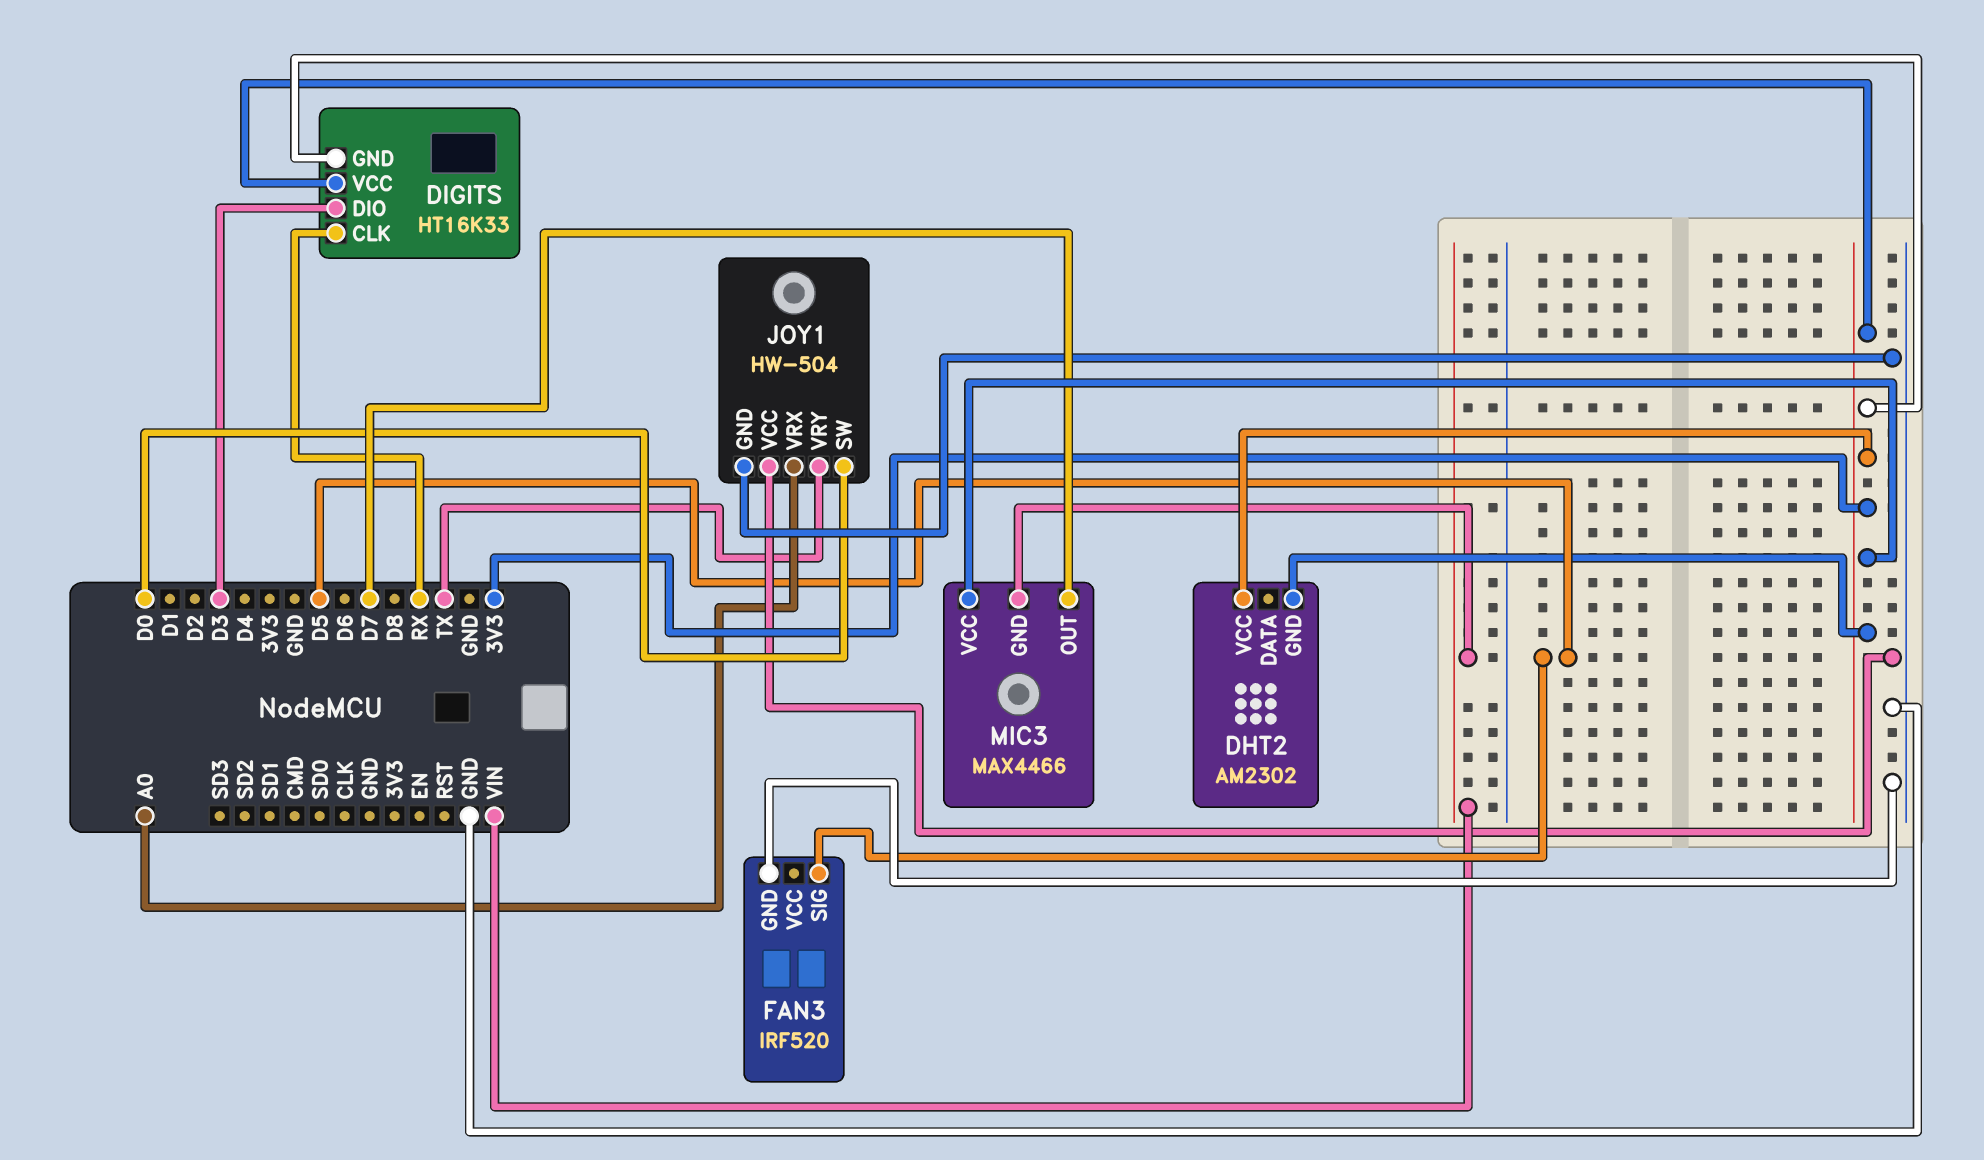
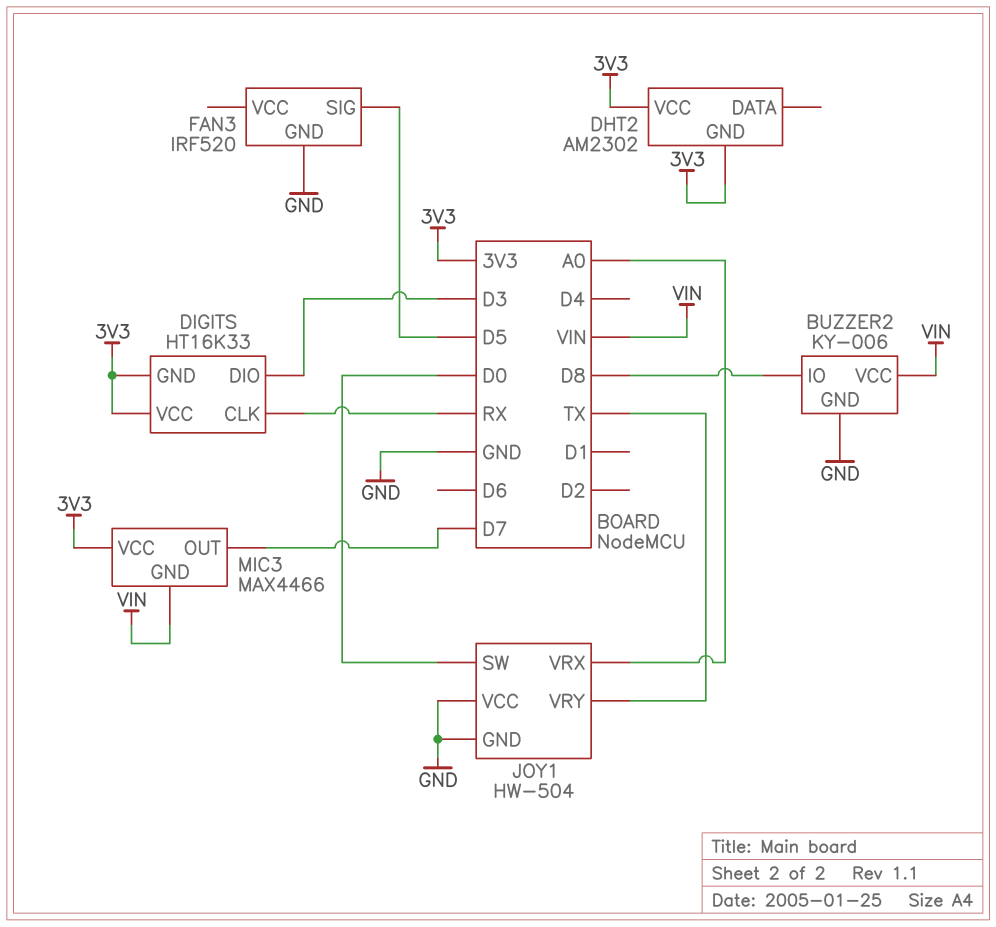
BUZZER2: none -> KY-006
BUZZER2 pin GND: none -> GND
BUZZER2 pin IO: none -> D8
BUZZER2 pin VCC: none -> VIN

